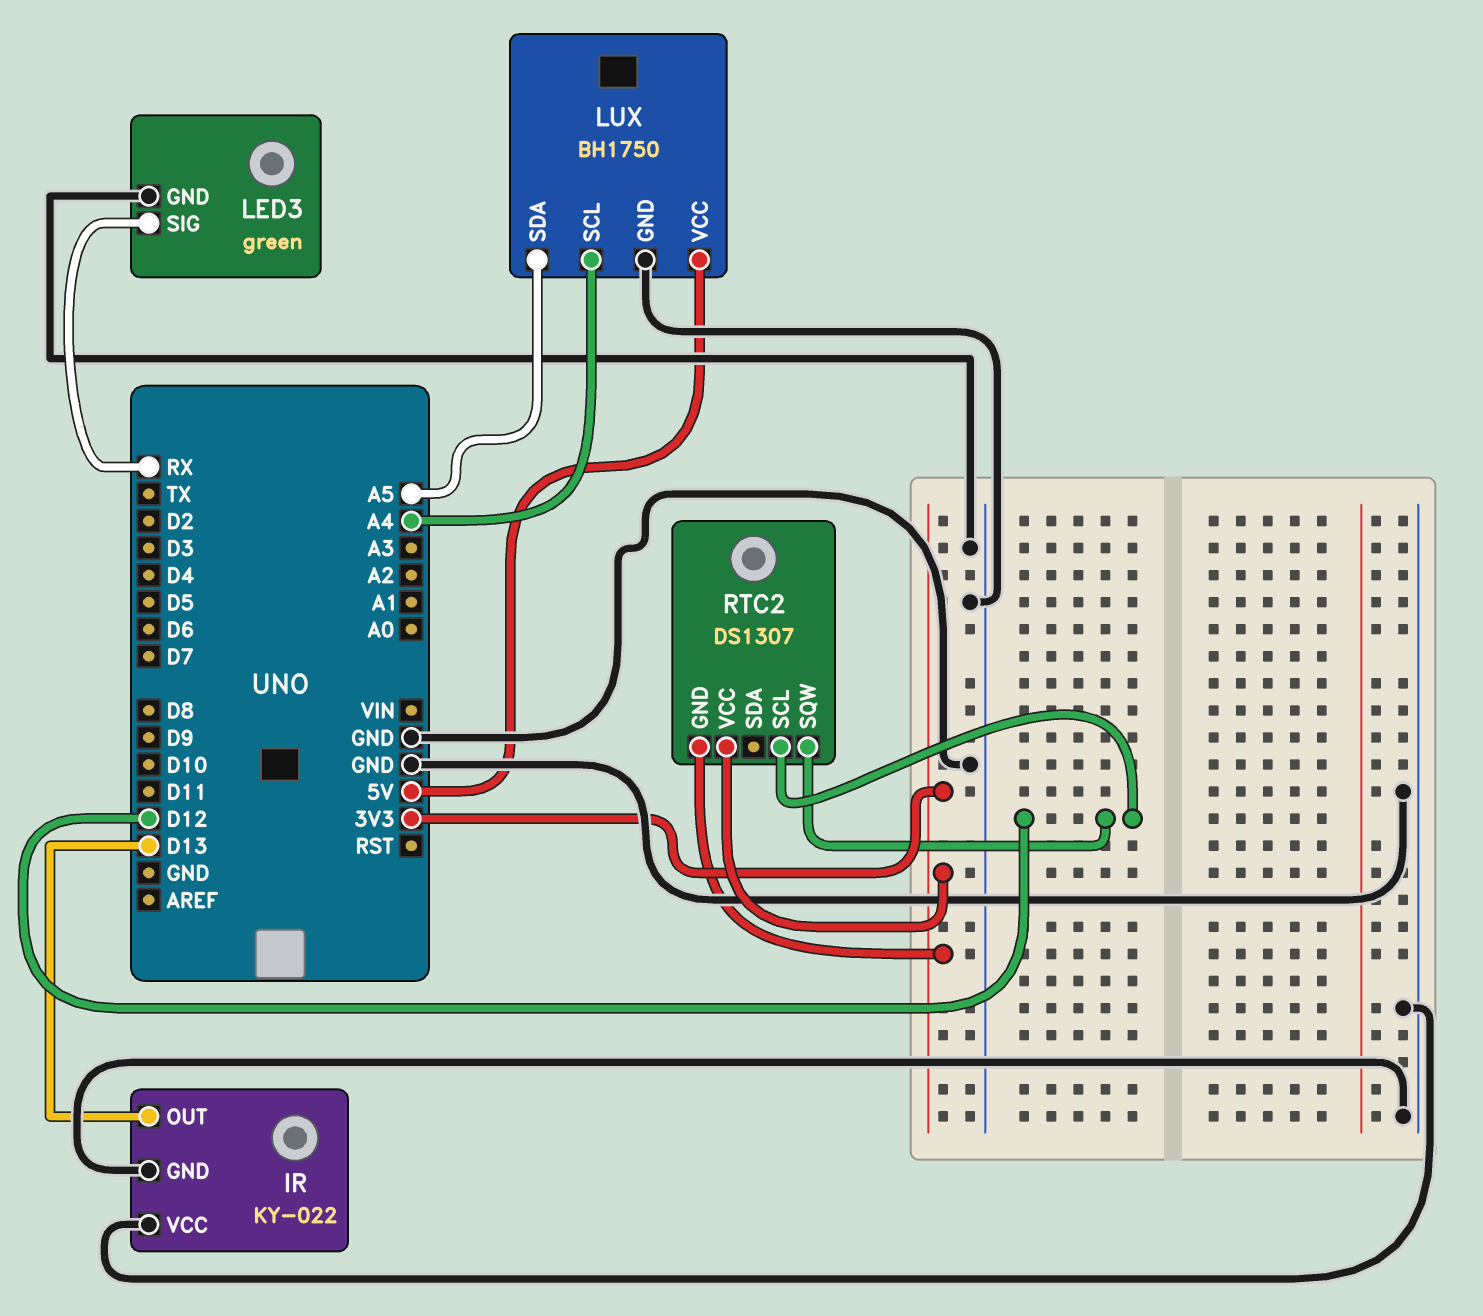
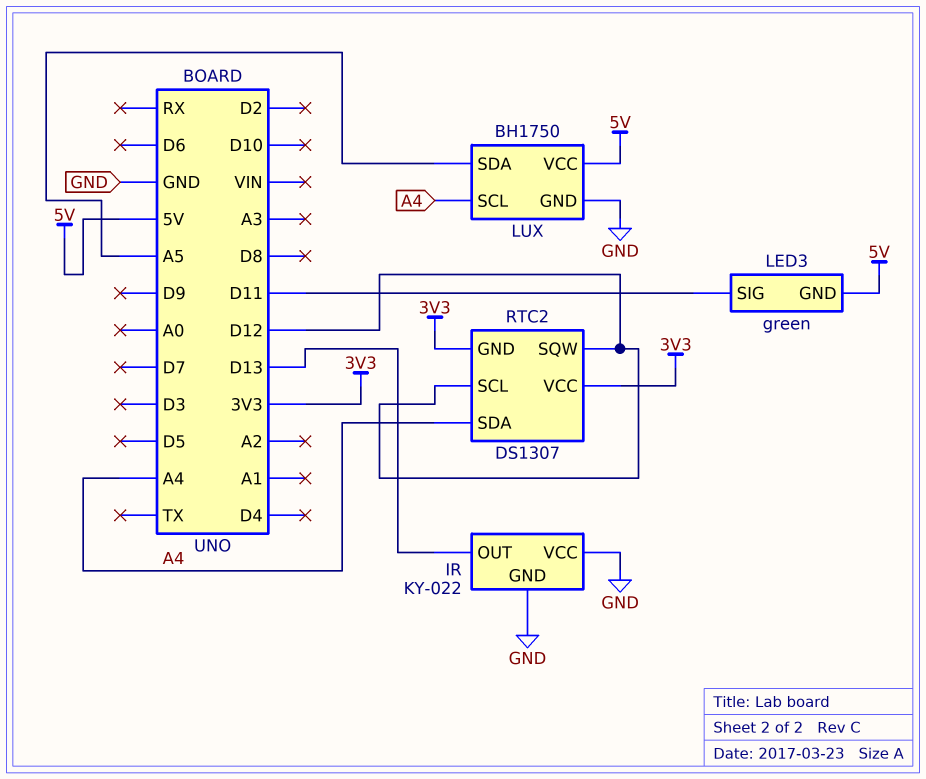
LED3 pin GND: GND -> 5V
LED3 pin SIG: RX -> D11
RTC2 pin SDA: none -> A4

